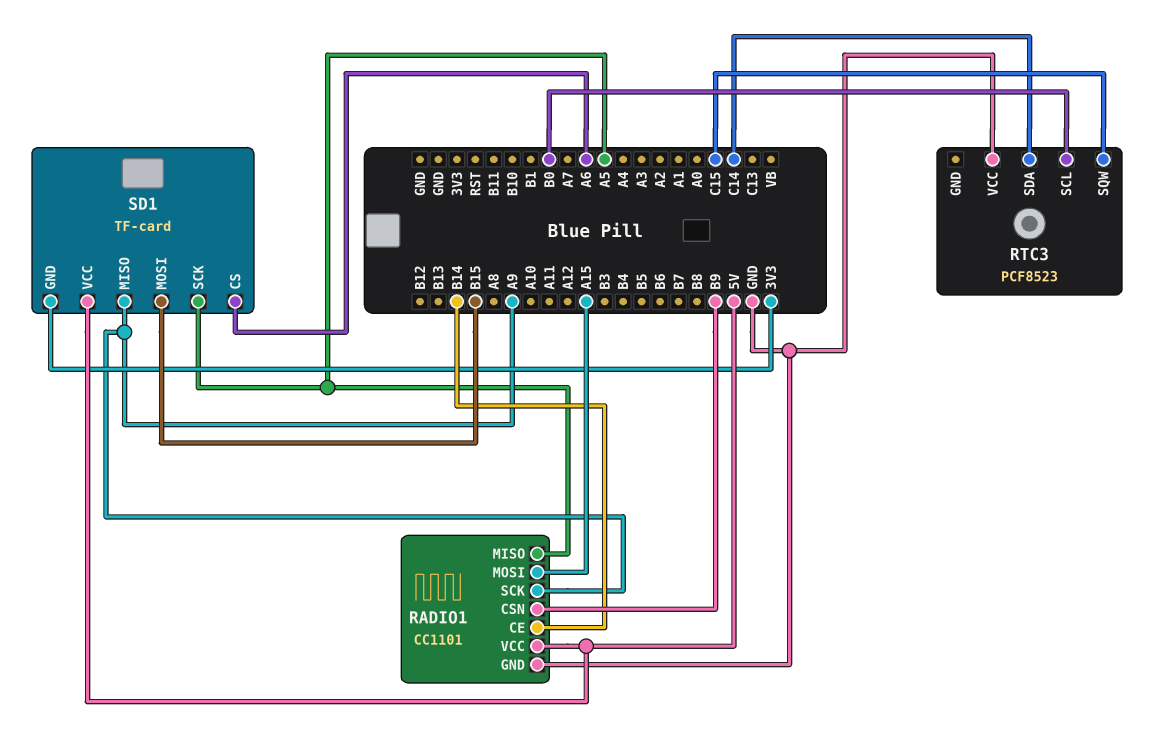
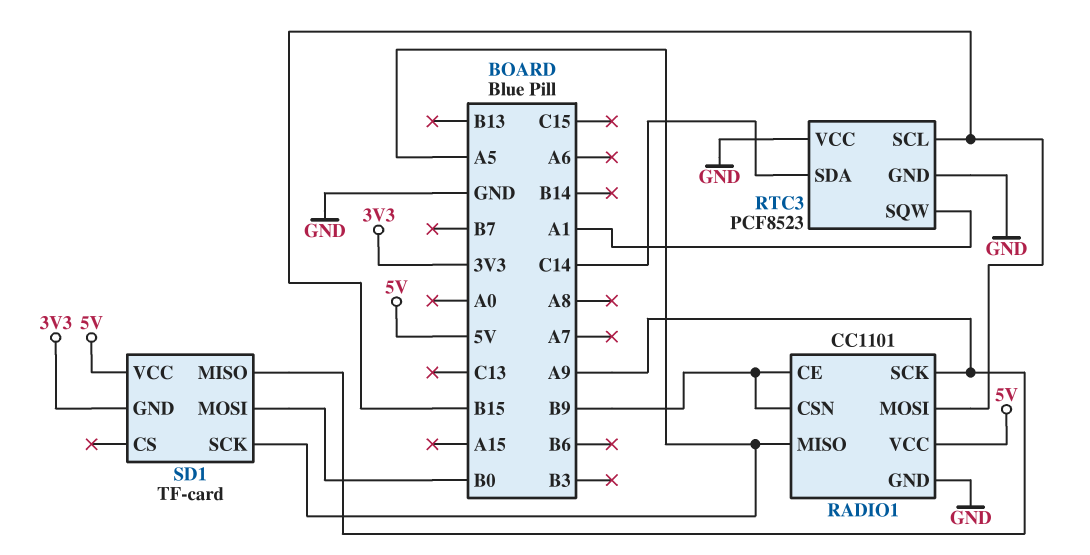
RADIO1 pin CE: B14 -> B9
RADIO1 pin MOSI: A15 -> B15
RTC3 pin GND: none -> GND
RTC3 pin SCL: B0 -> B15
RTC3 pin SQW: C15 -> A1
SD1 pin CS: A6 -> none
SD1 pin MOSI: B15 -> B0

